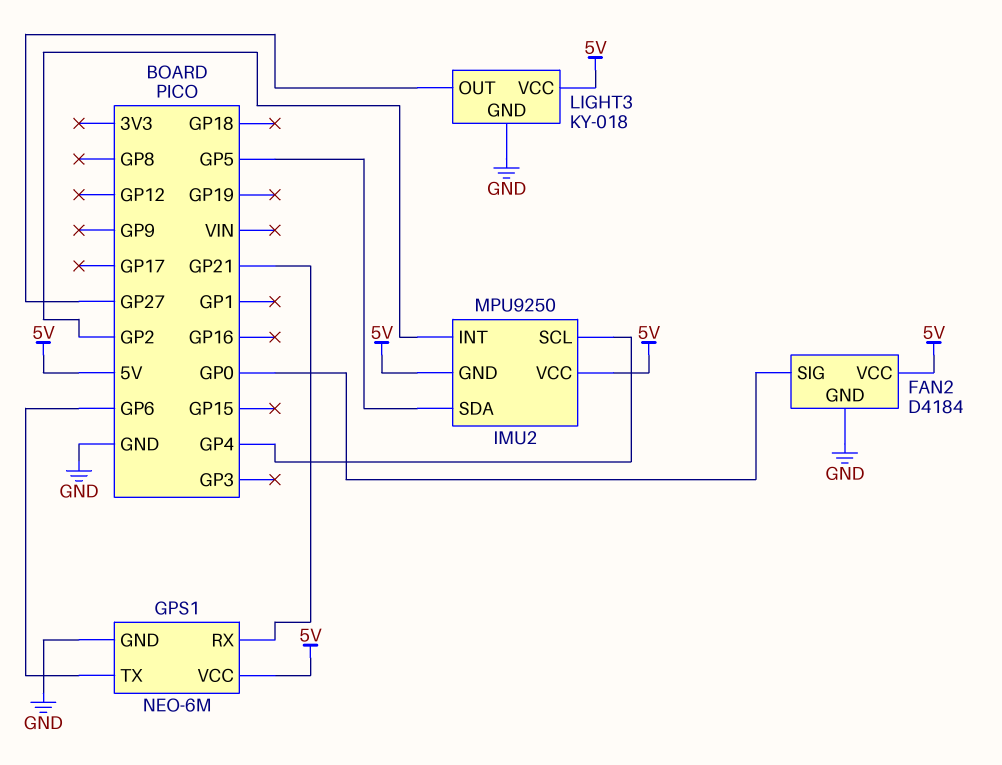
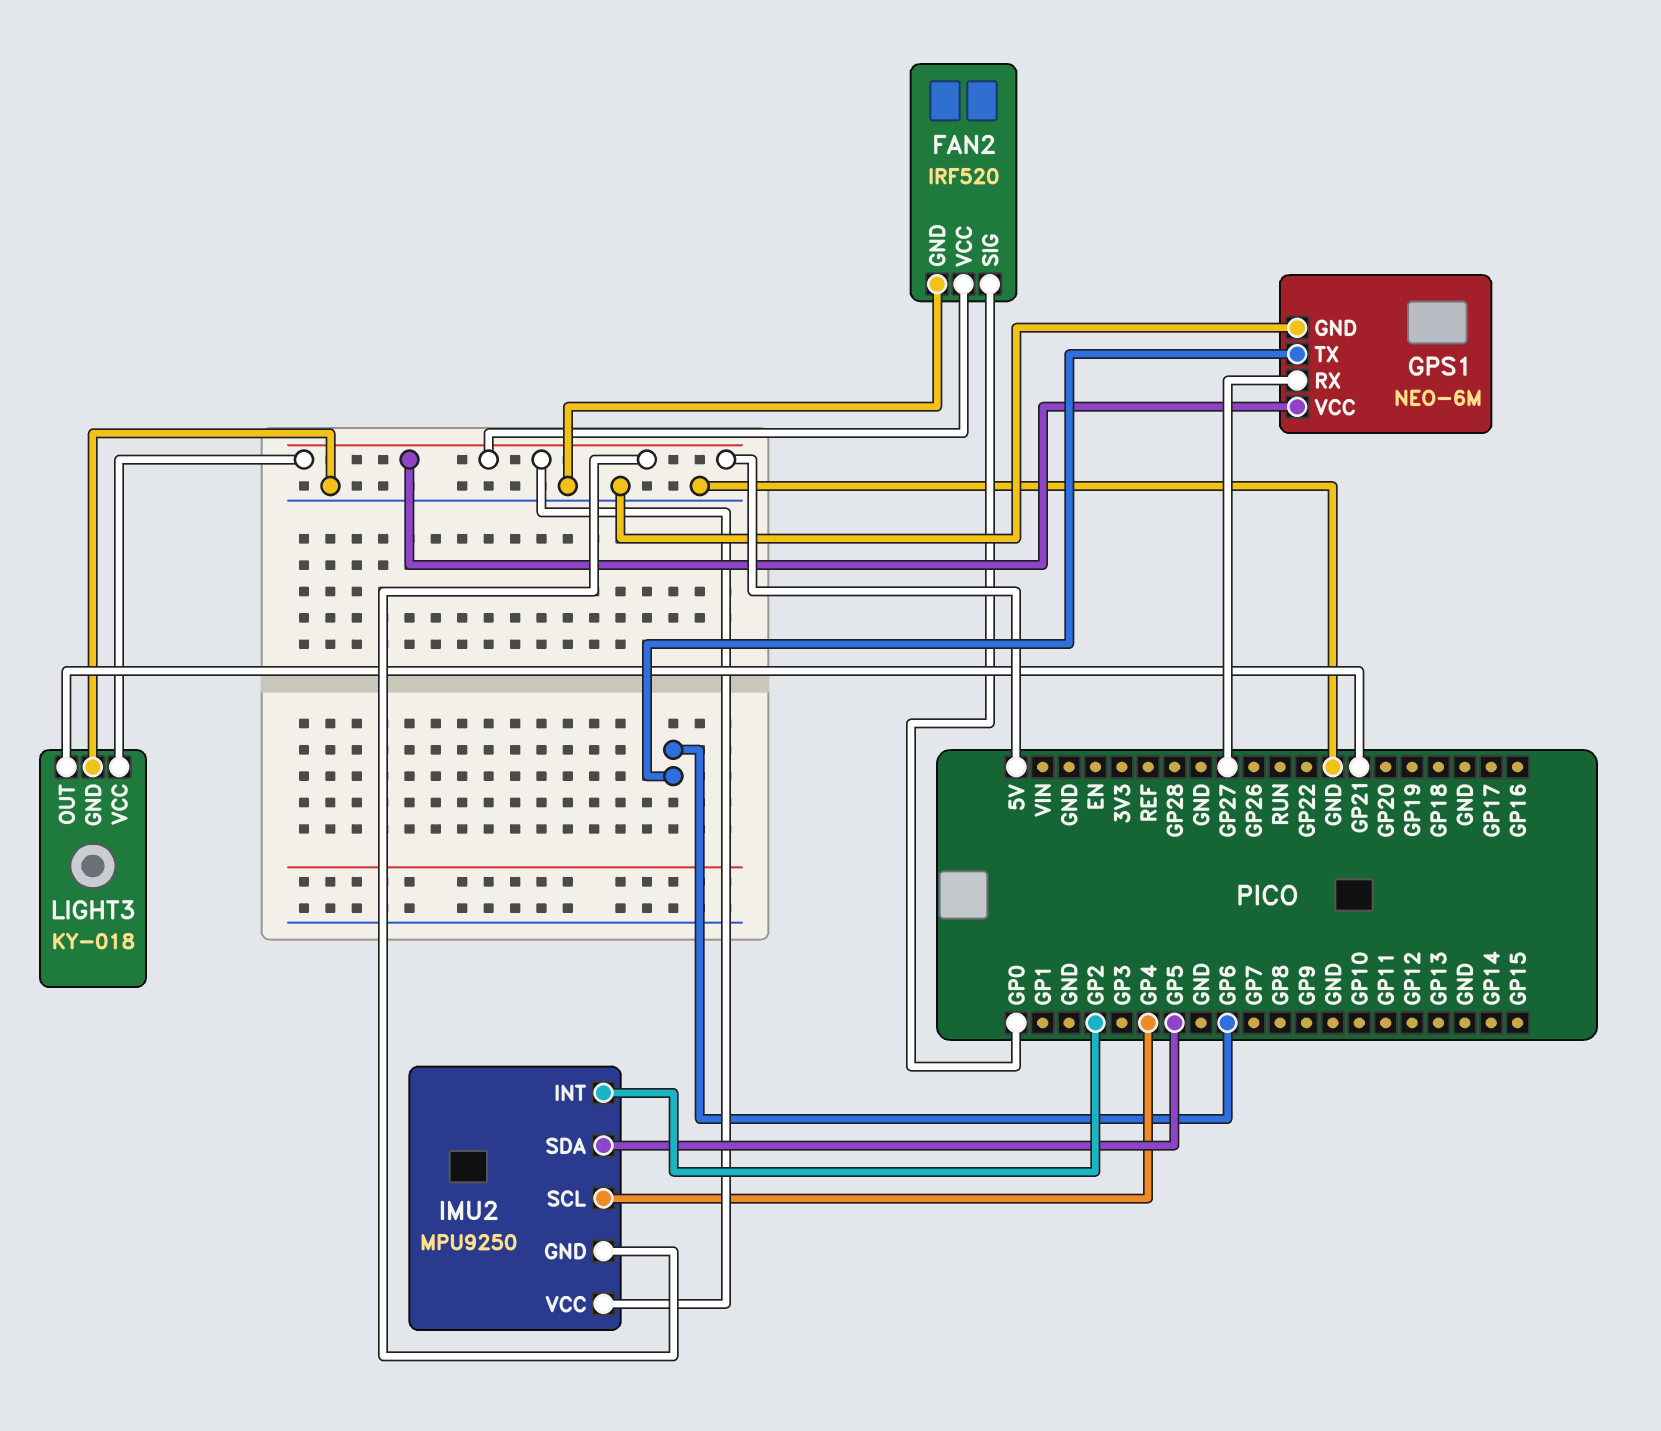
FAN2: D4184 -> IRF520
GPS1 pin RX: GP21 -> GP27
LIGHT3 pin OUT: GP27 -> GP21

